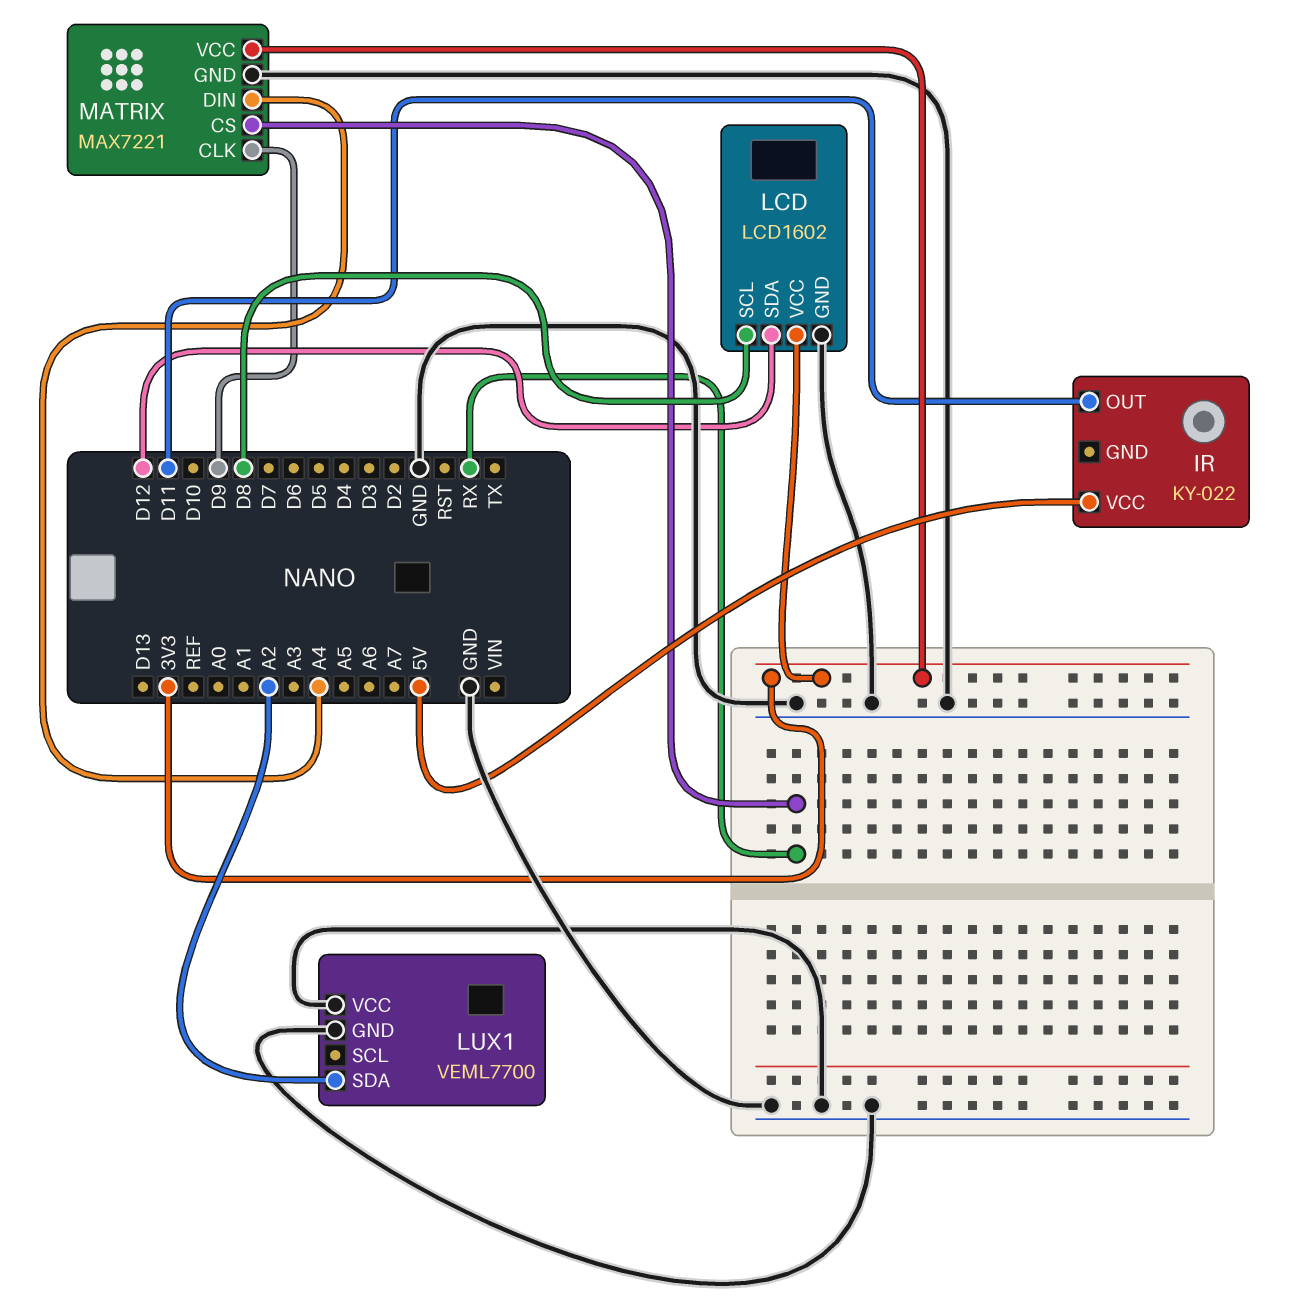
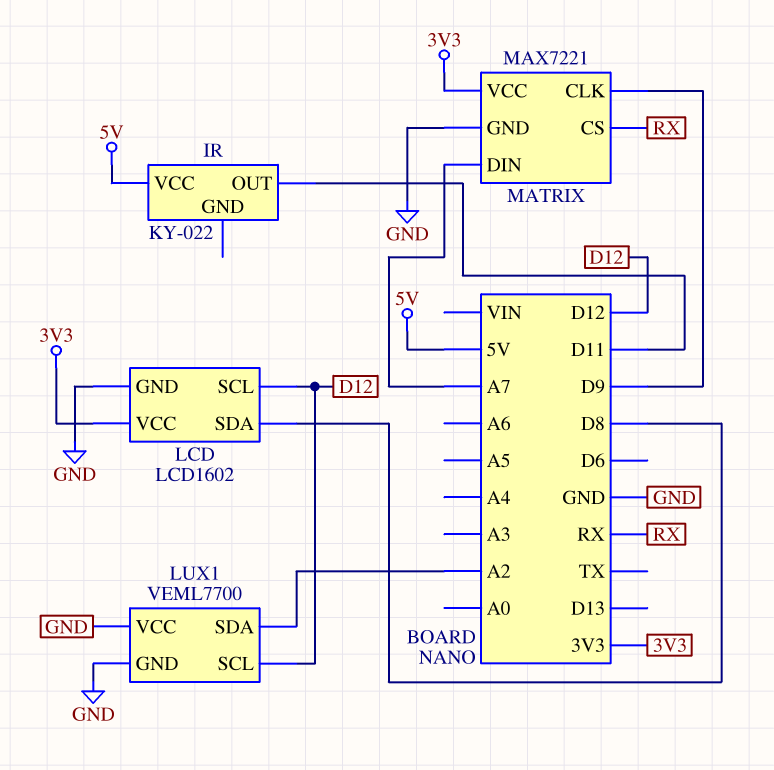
LCD pin SCL: D8 -> D12
LCD pin SDA: D12 -> D8
LUX1 pin SCL: none -> D12
MATRIX pin DIN: A4 -> A7

